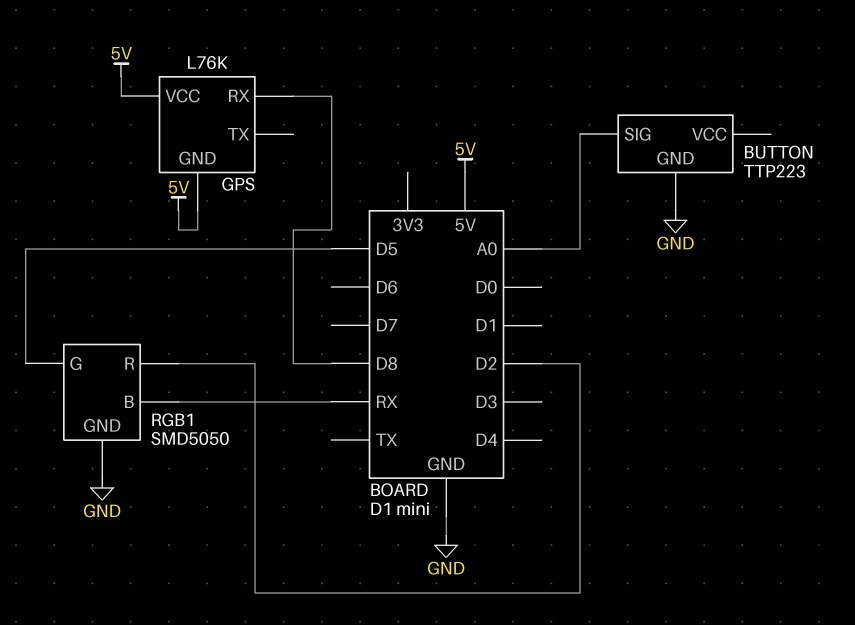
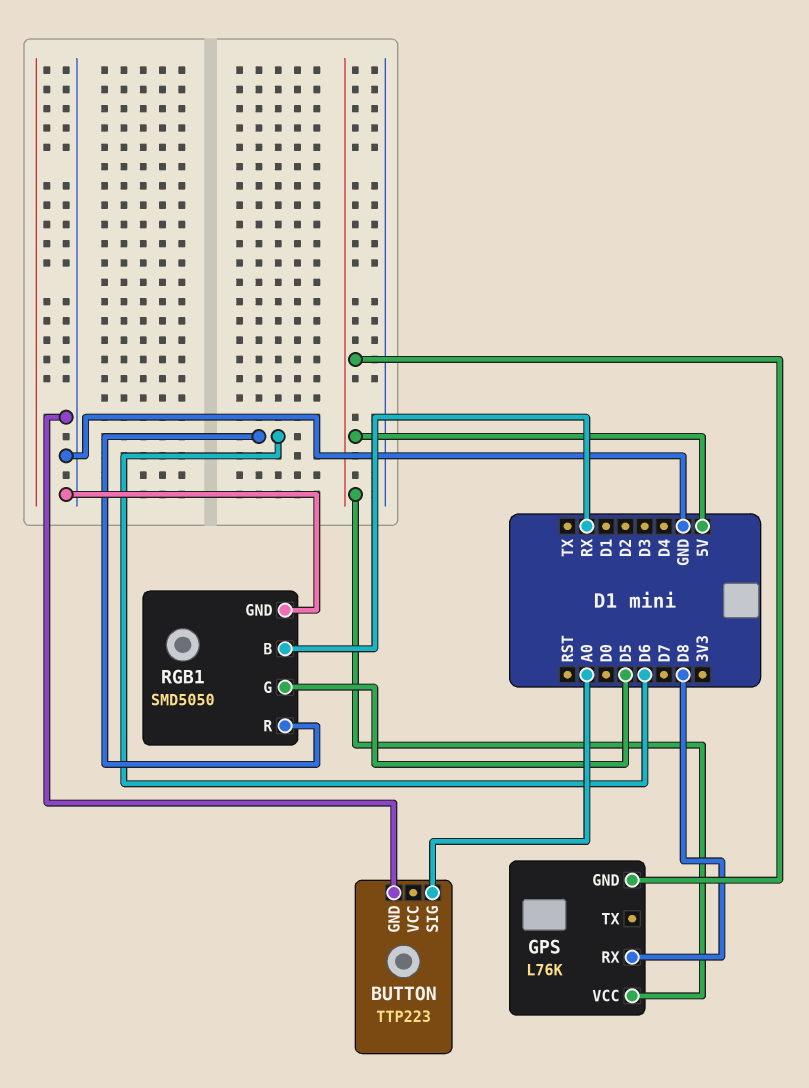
RGB1 pin R: D2 -> D6

